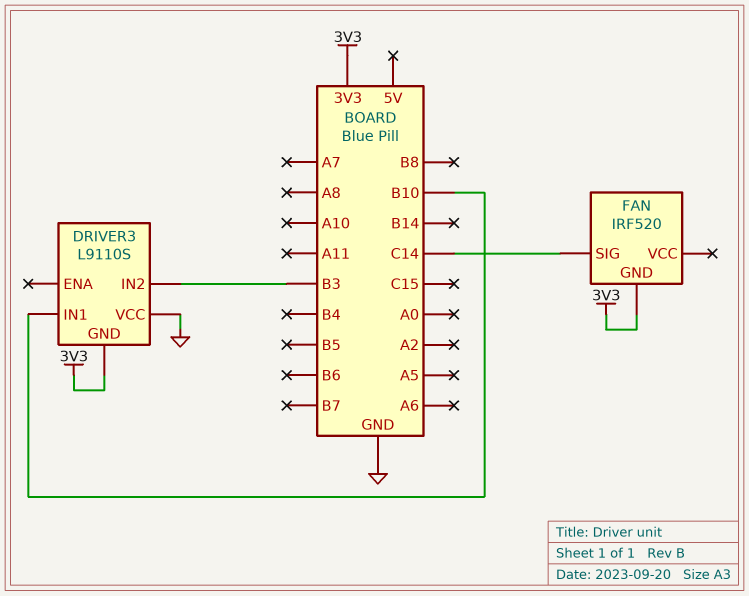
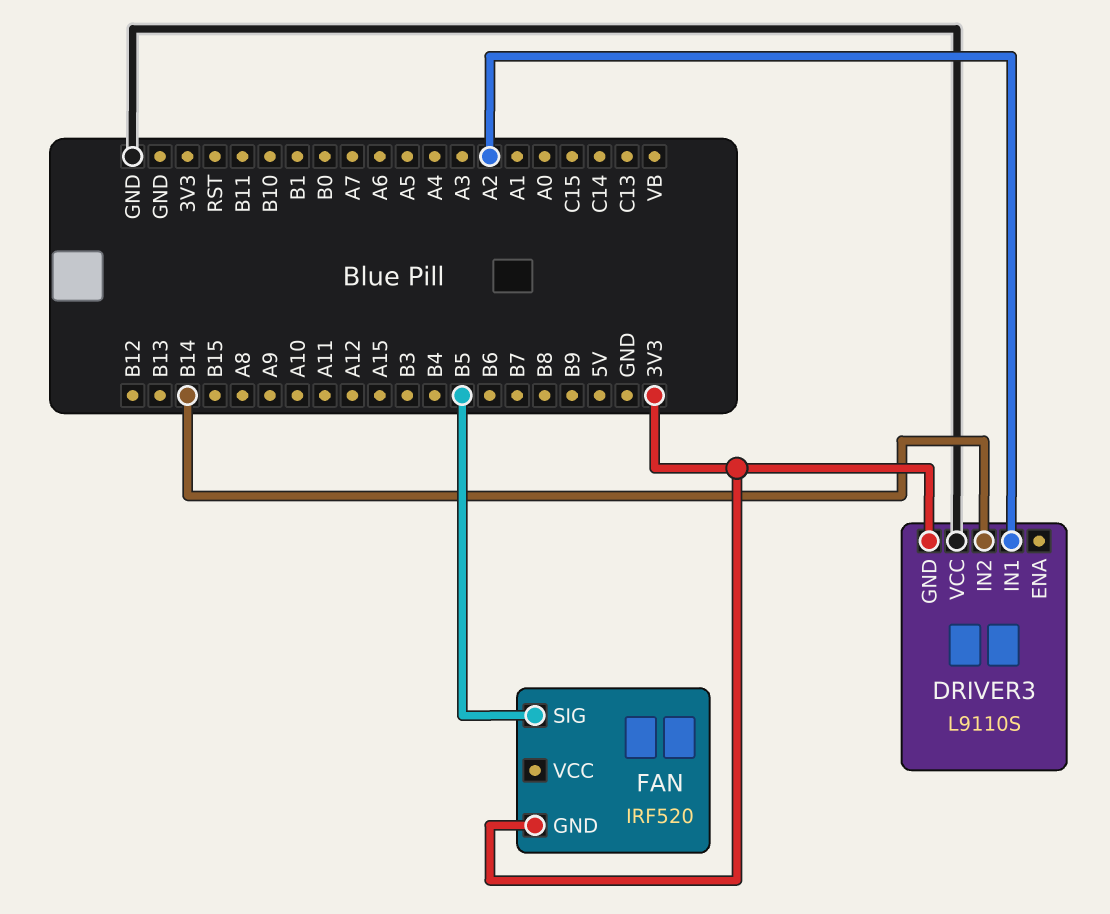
DRIVER3 pin IN1: B10 -> A2
DRIVER3 pin IN2: B3 -> B14
FAN pin SIG: C14 -> B5

